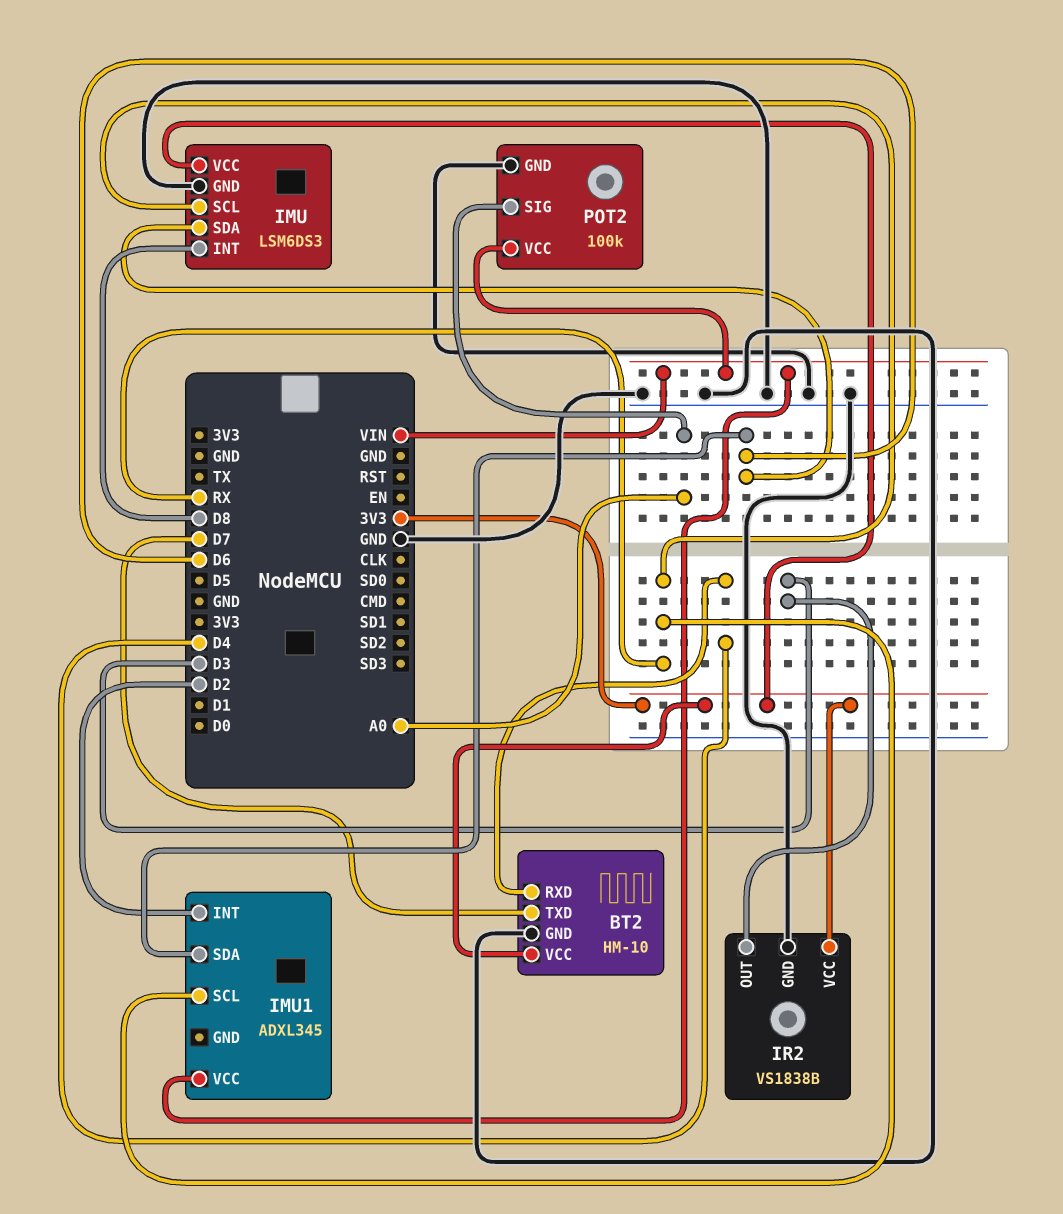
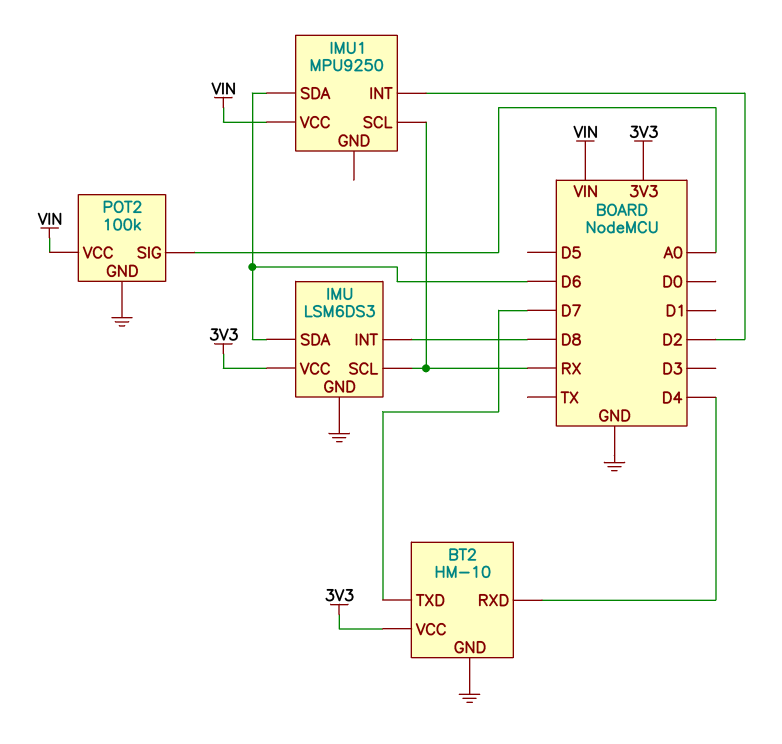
IMU1: ADXL345 -> MPU9250
IR2: VS1838B -> none
IR2 pin GND: GND -> none
IR2 pin OUT: D3 -> none
IR2 pin VCC: 3V3 -> none

